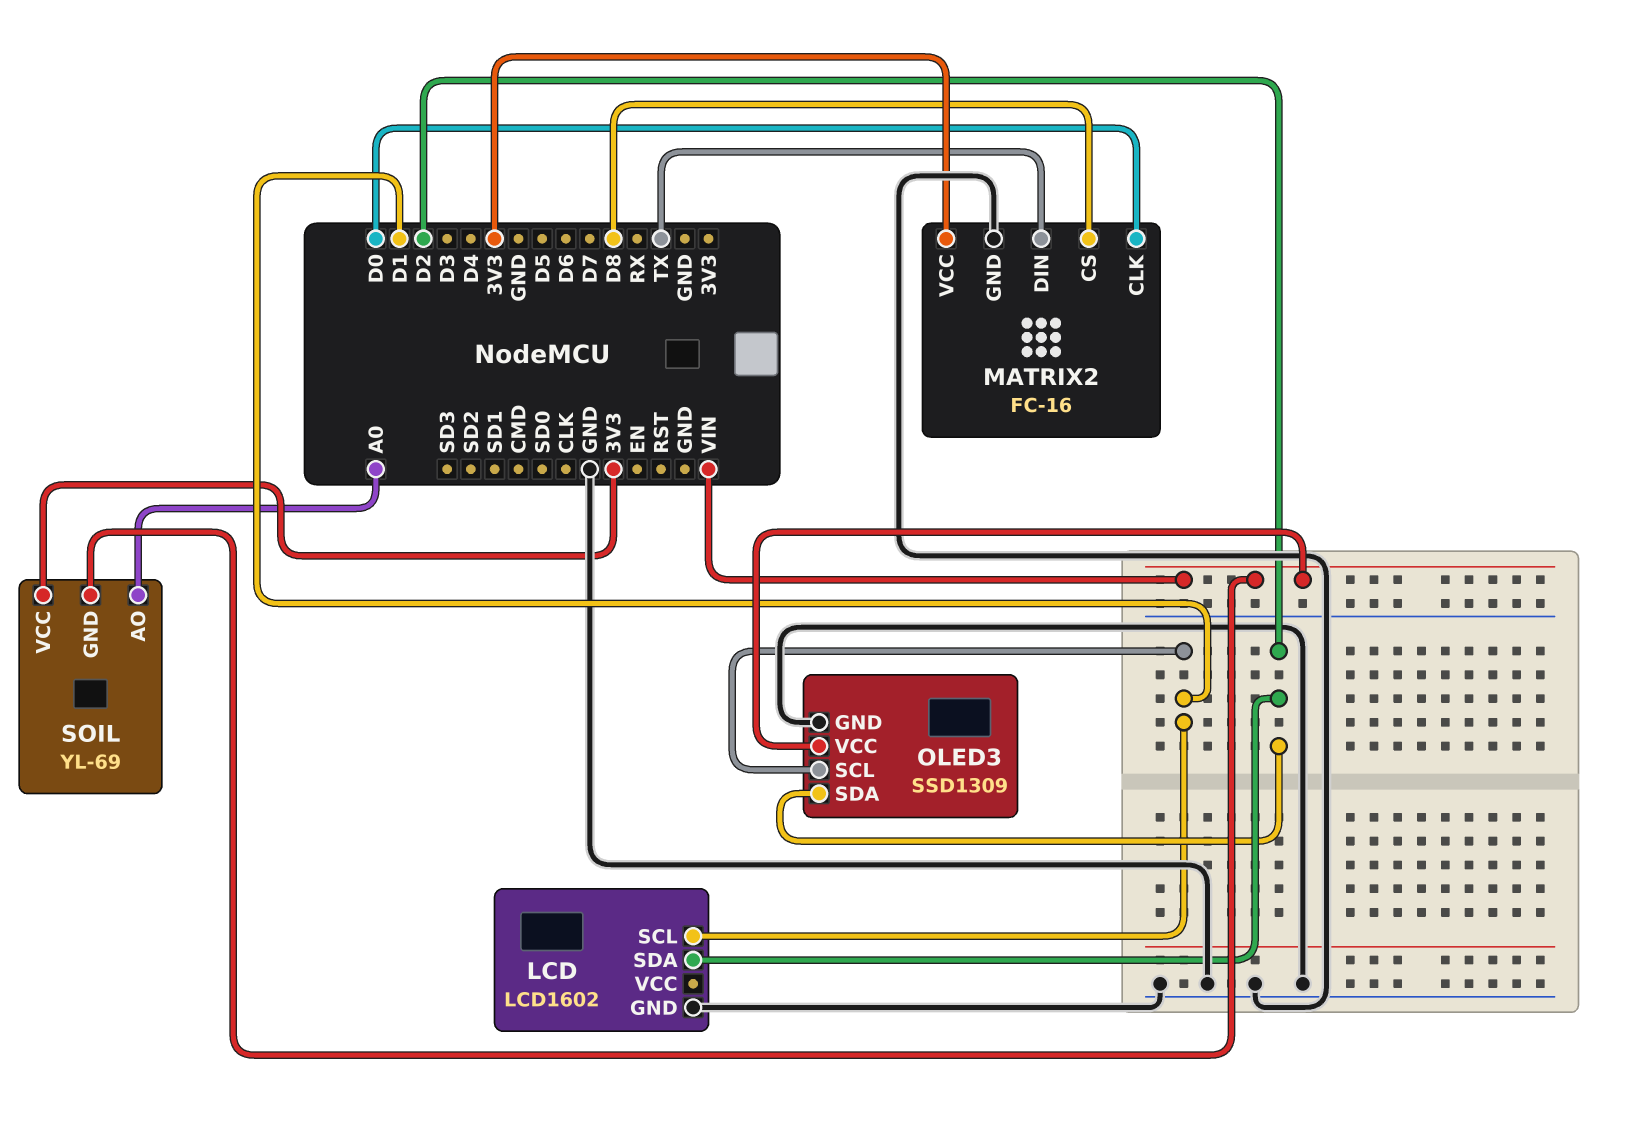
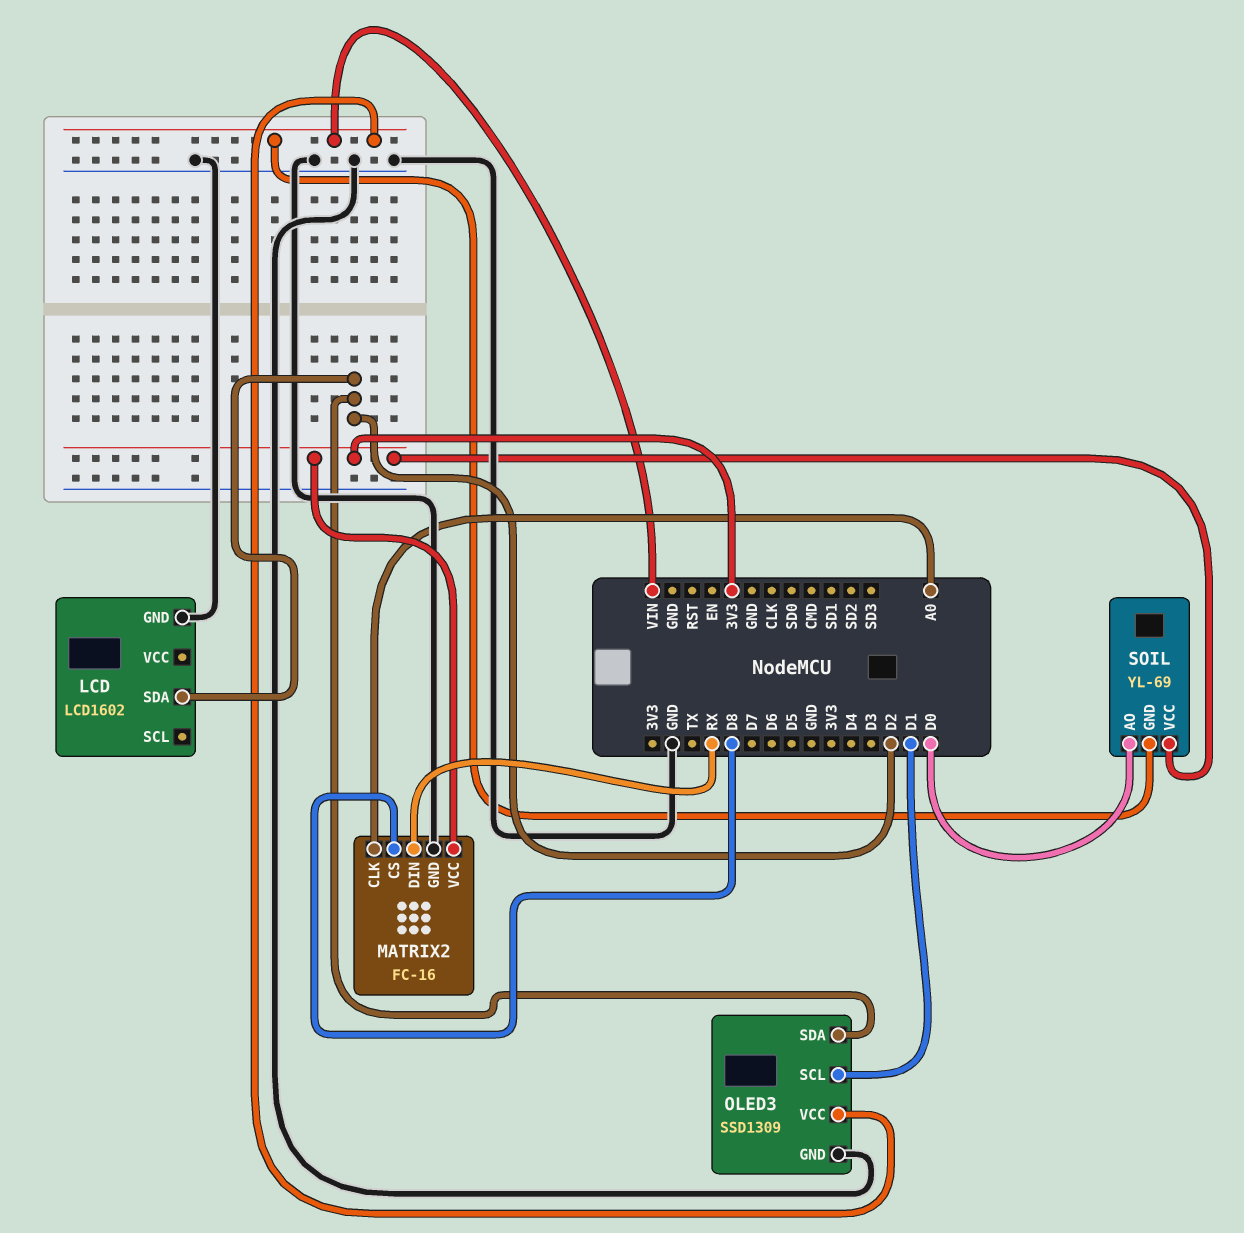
LCD pin SCL: D1 -> none
MATRIX2 pin CLK: D0 -> A0
MATRIX2 pin DIN: TX -> RX
SOIL pin AO: A0 -> D0

